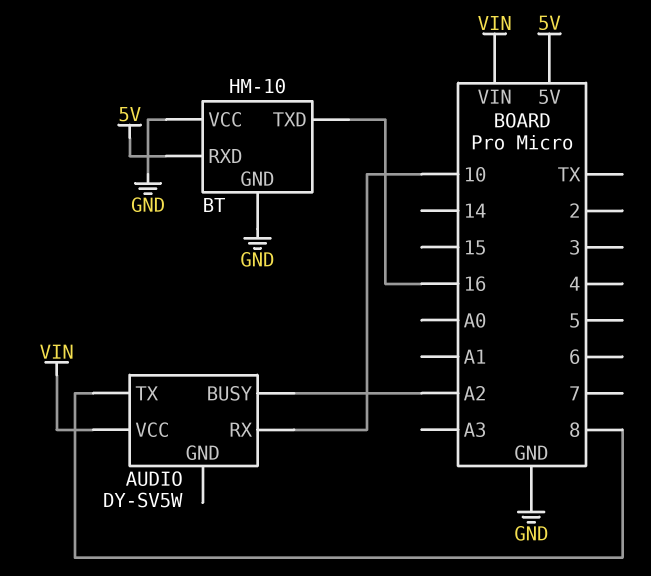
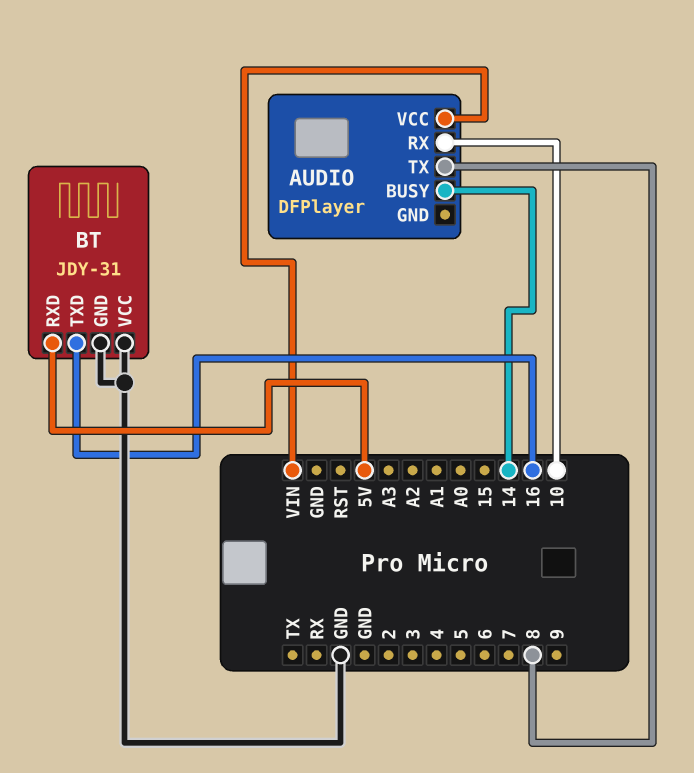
AUDIO: DY-SV5W -> DFPlayer
AUDIO pin BUSY: A2 -> 14
BT: HM-10 -> JDY-31

